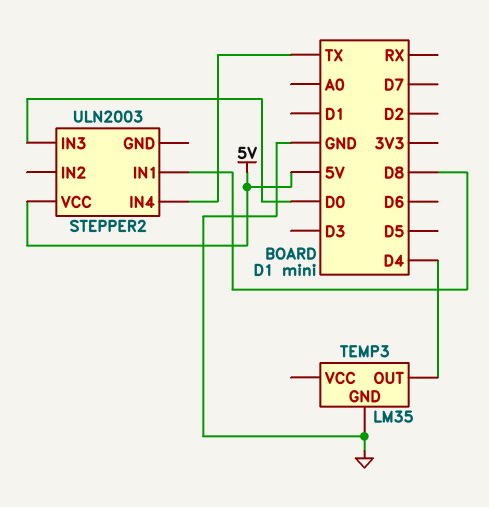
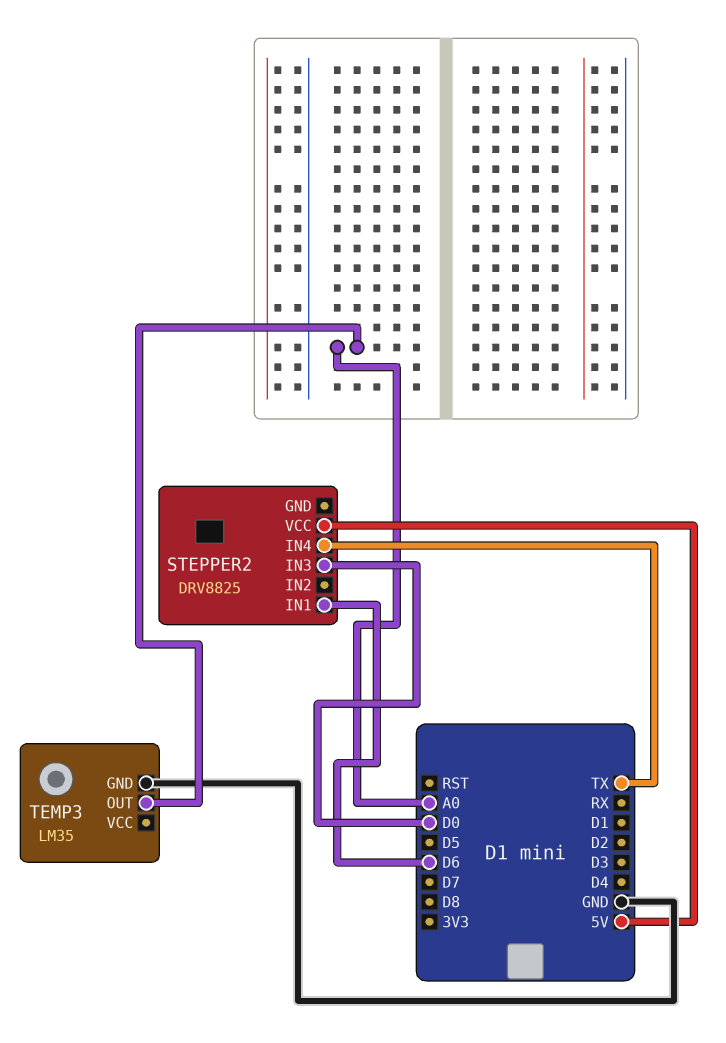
STEPPER2: ULN2003 -> DRV8825
STEPPER2 pin IN1: D8 -> D6
TEMP3 pin OUT: D4 -> A0

